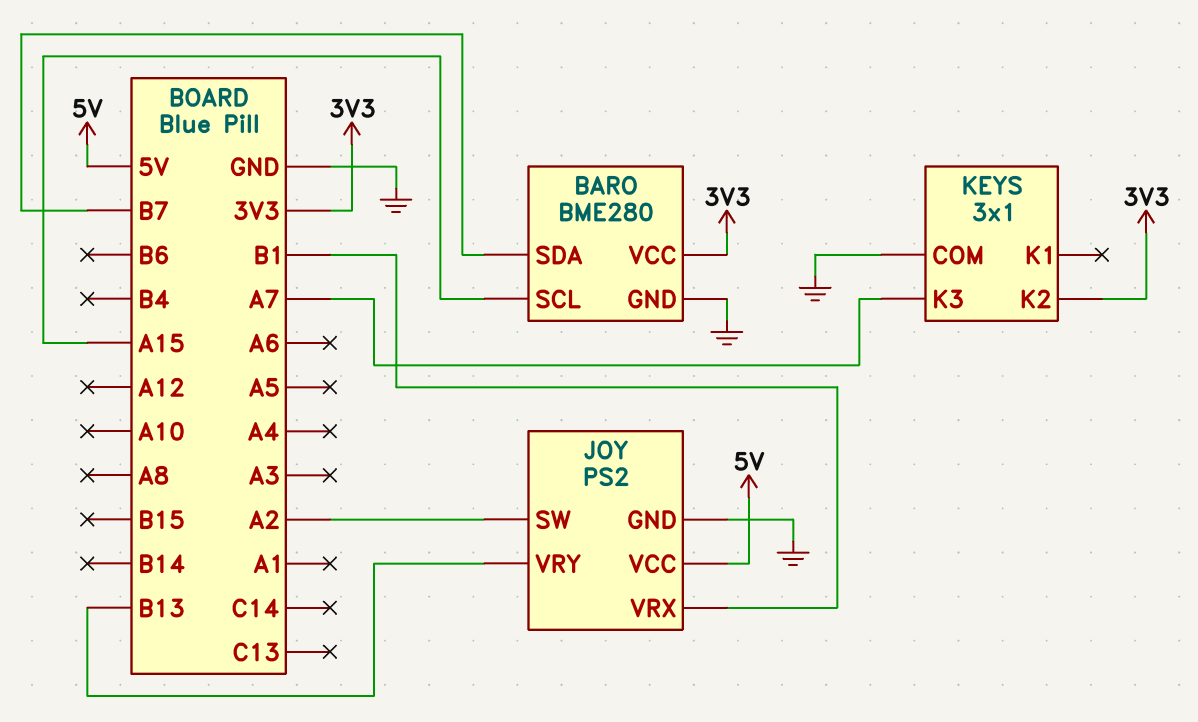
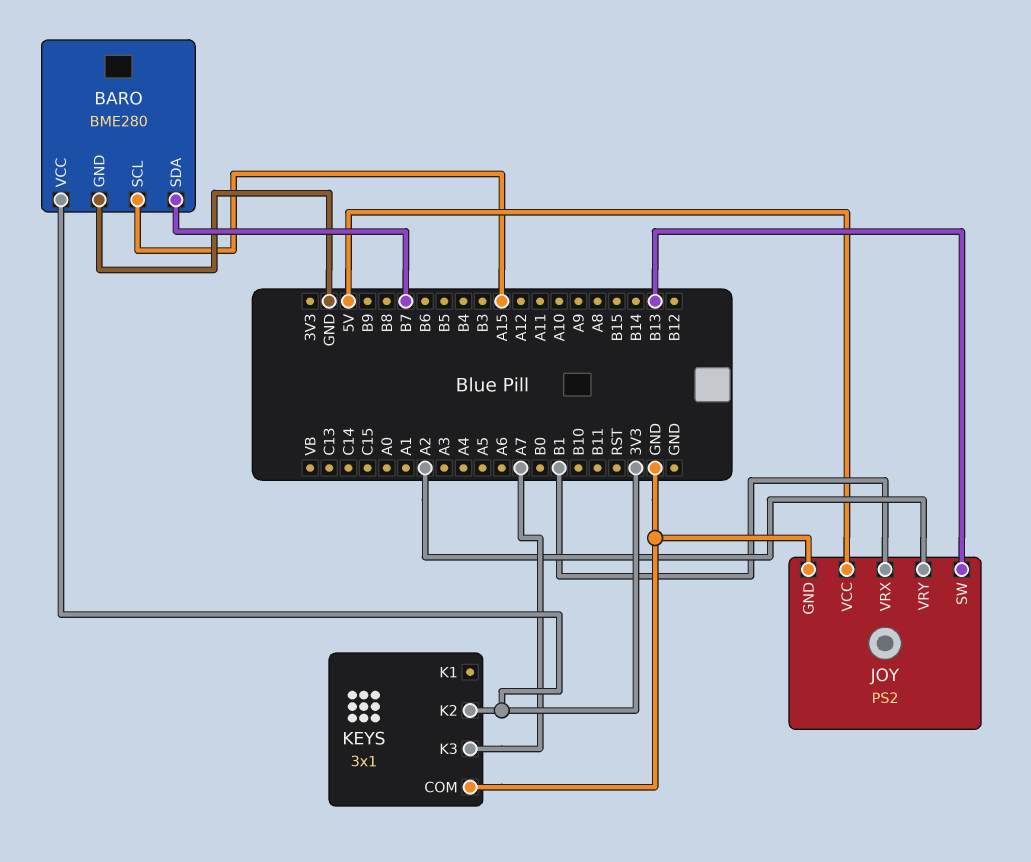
JOY pin SW: A2 -> B13
JOY pin VRY: B13 -> A2

